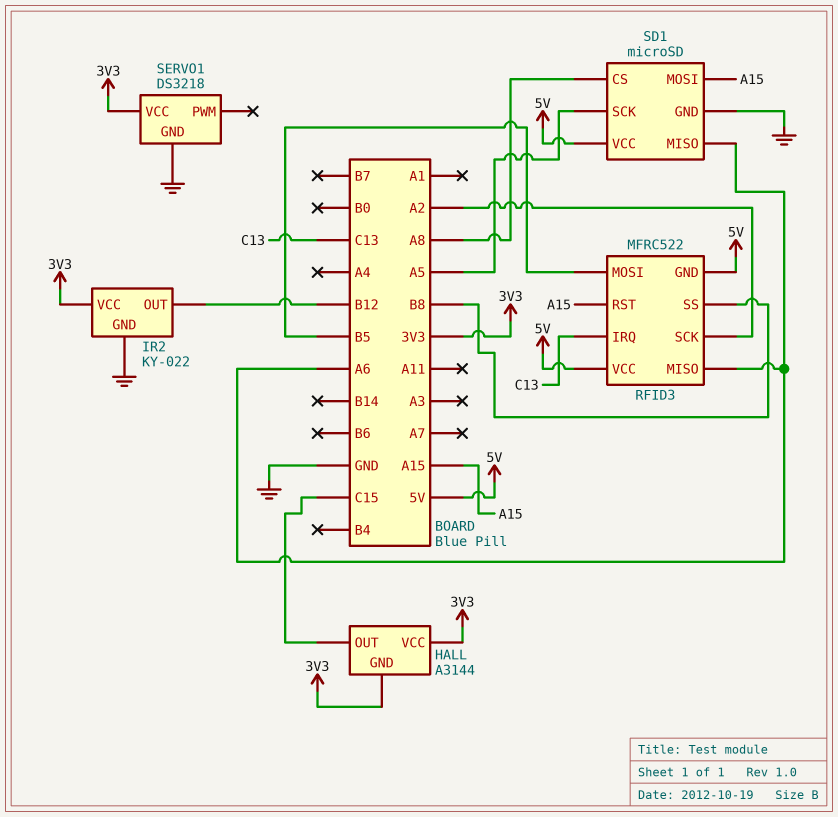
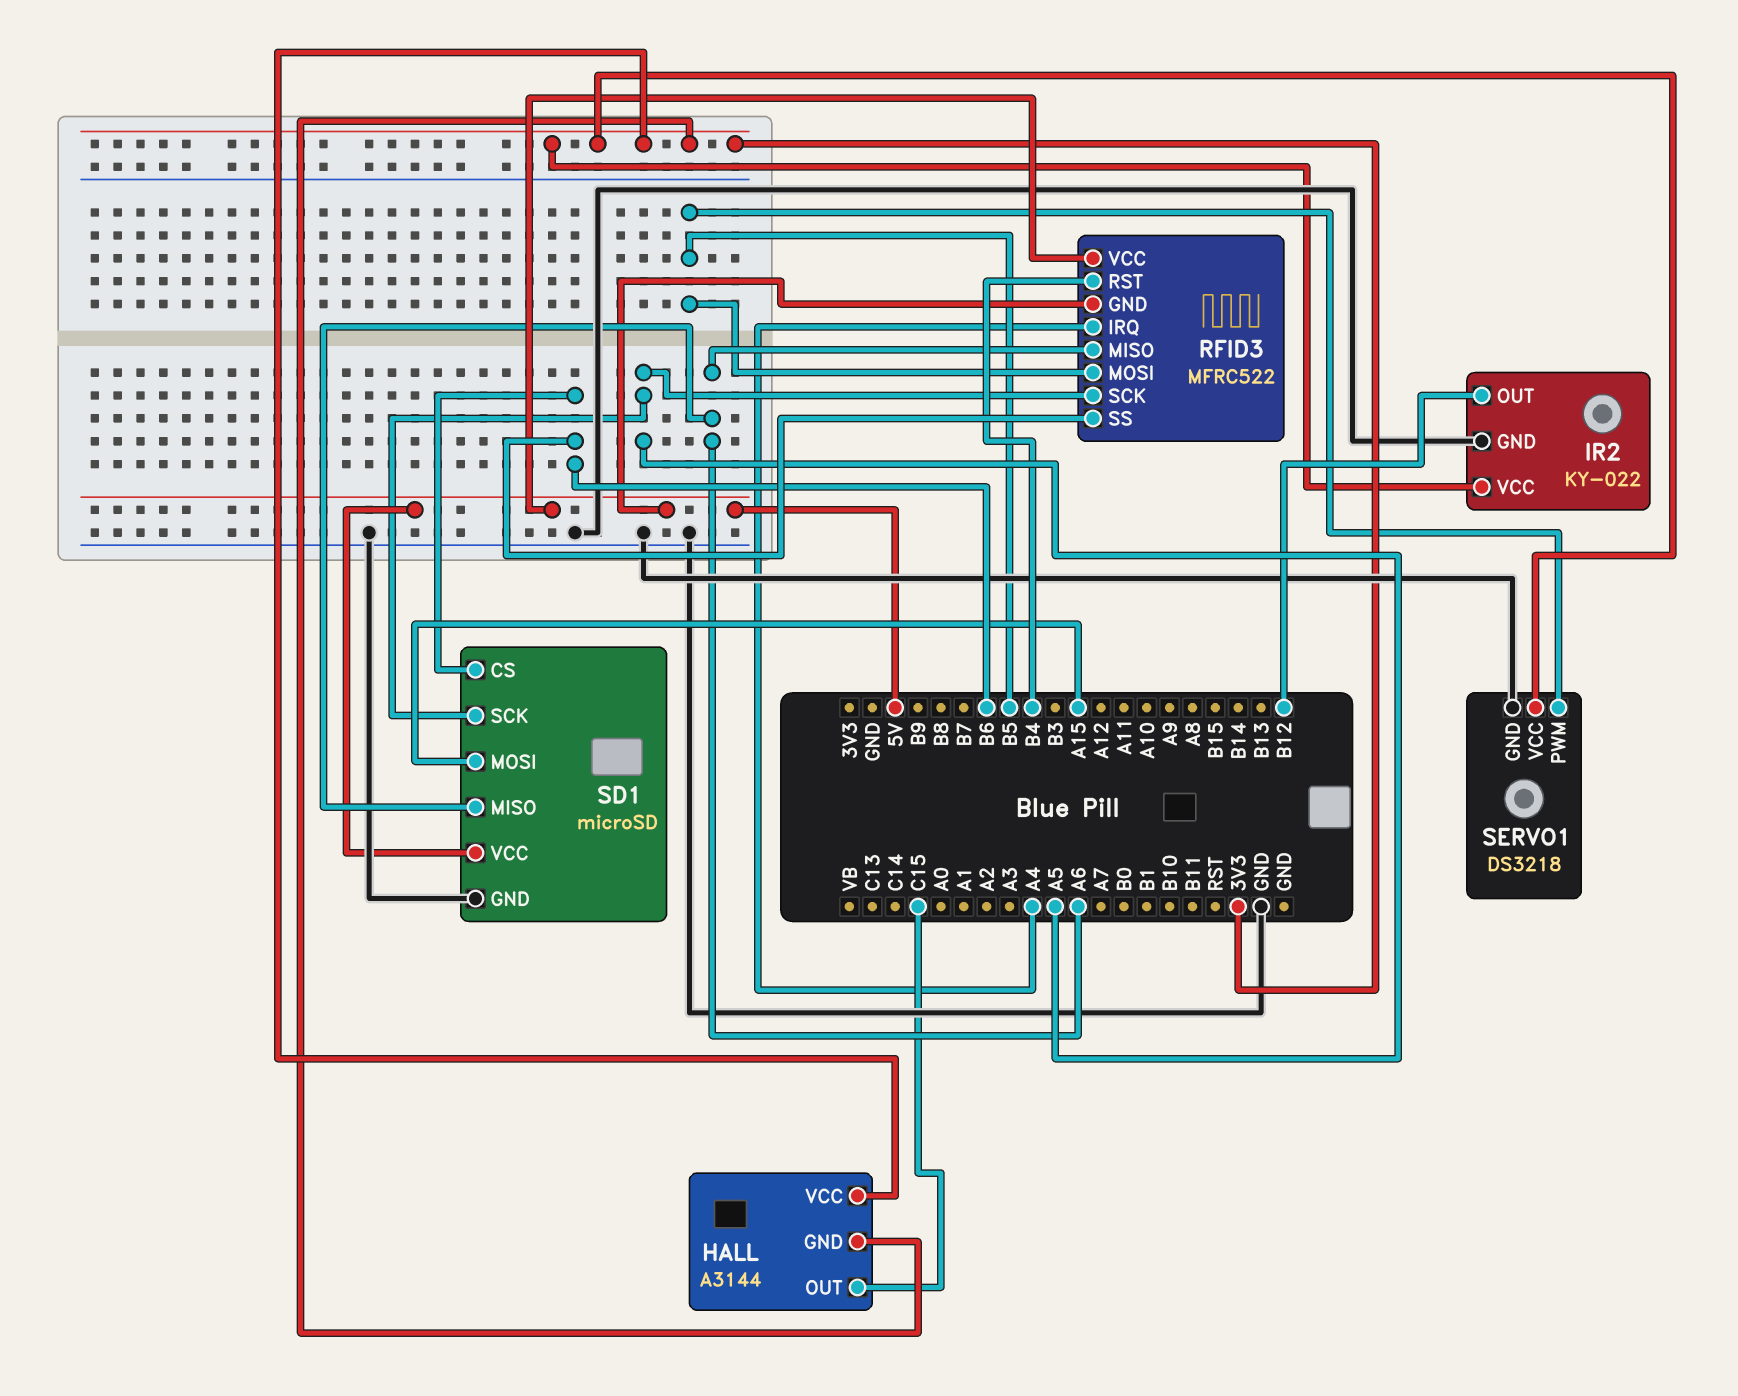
RFID3 pin IRQ: C13 -> A4
RFID3 pin RST: A15 -> B4
RFID3 pin SCK: A2 -> A5
RFID3 pin SS: B8 -> B6
SD1 pin CS: A8 -> B6
SERVO1 pin PWM: none -> B5

